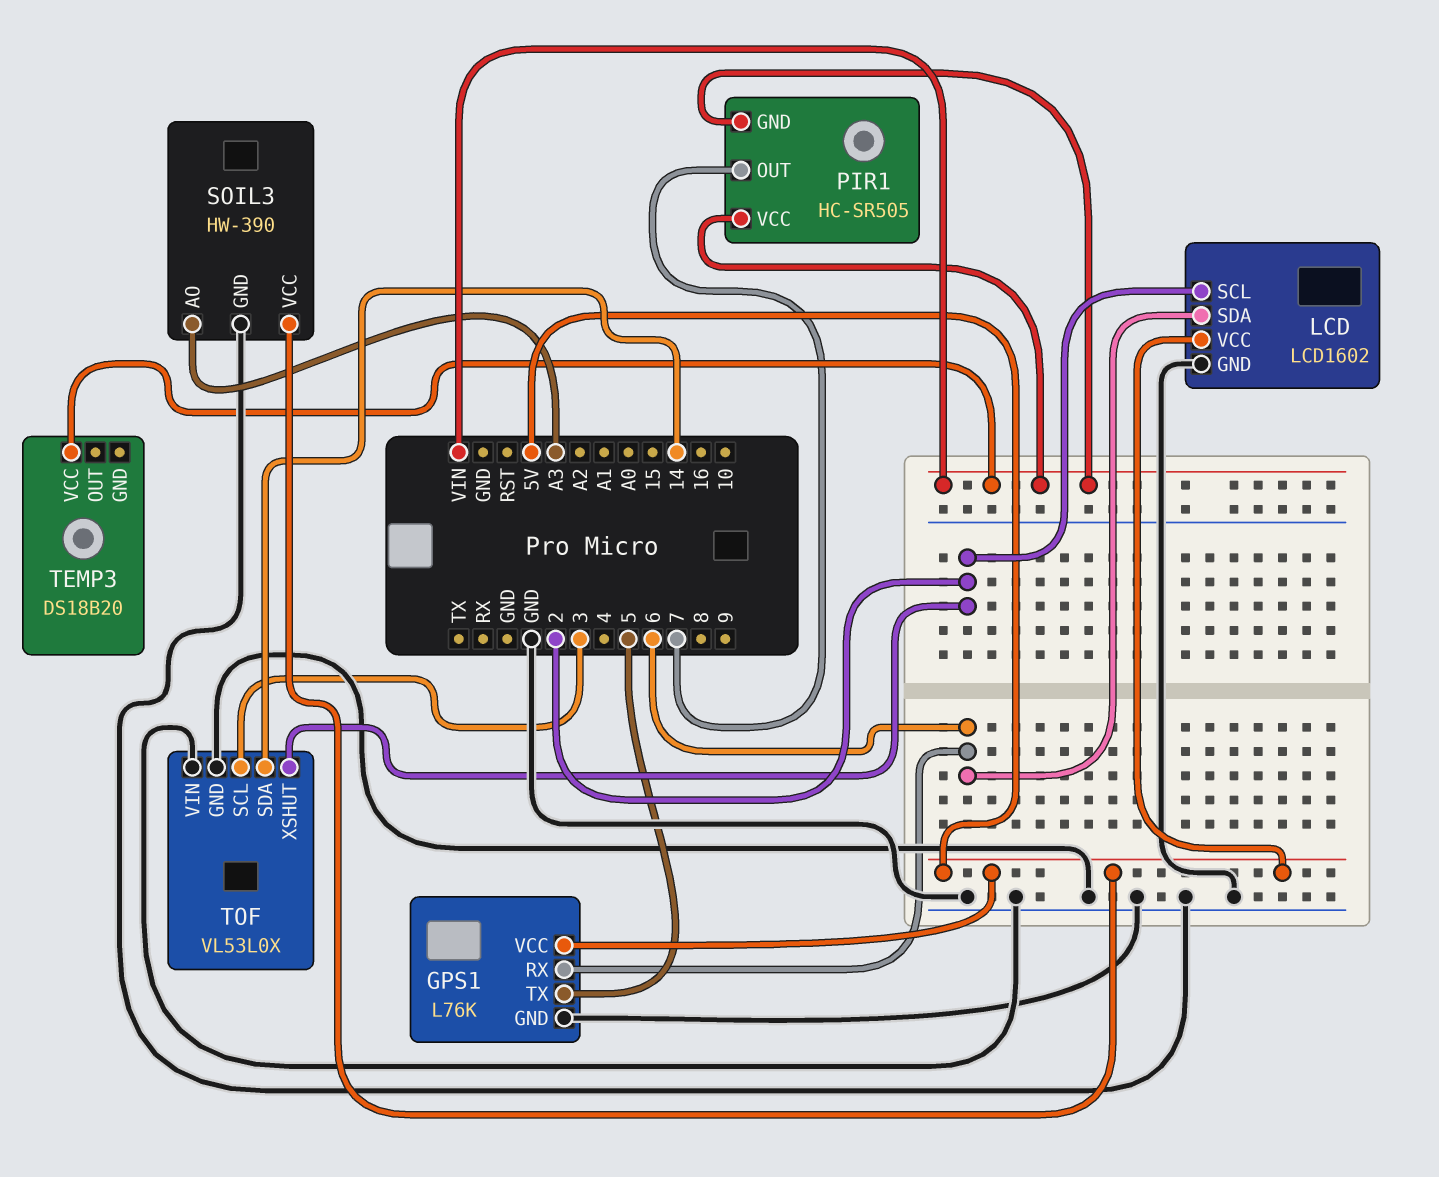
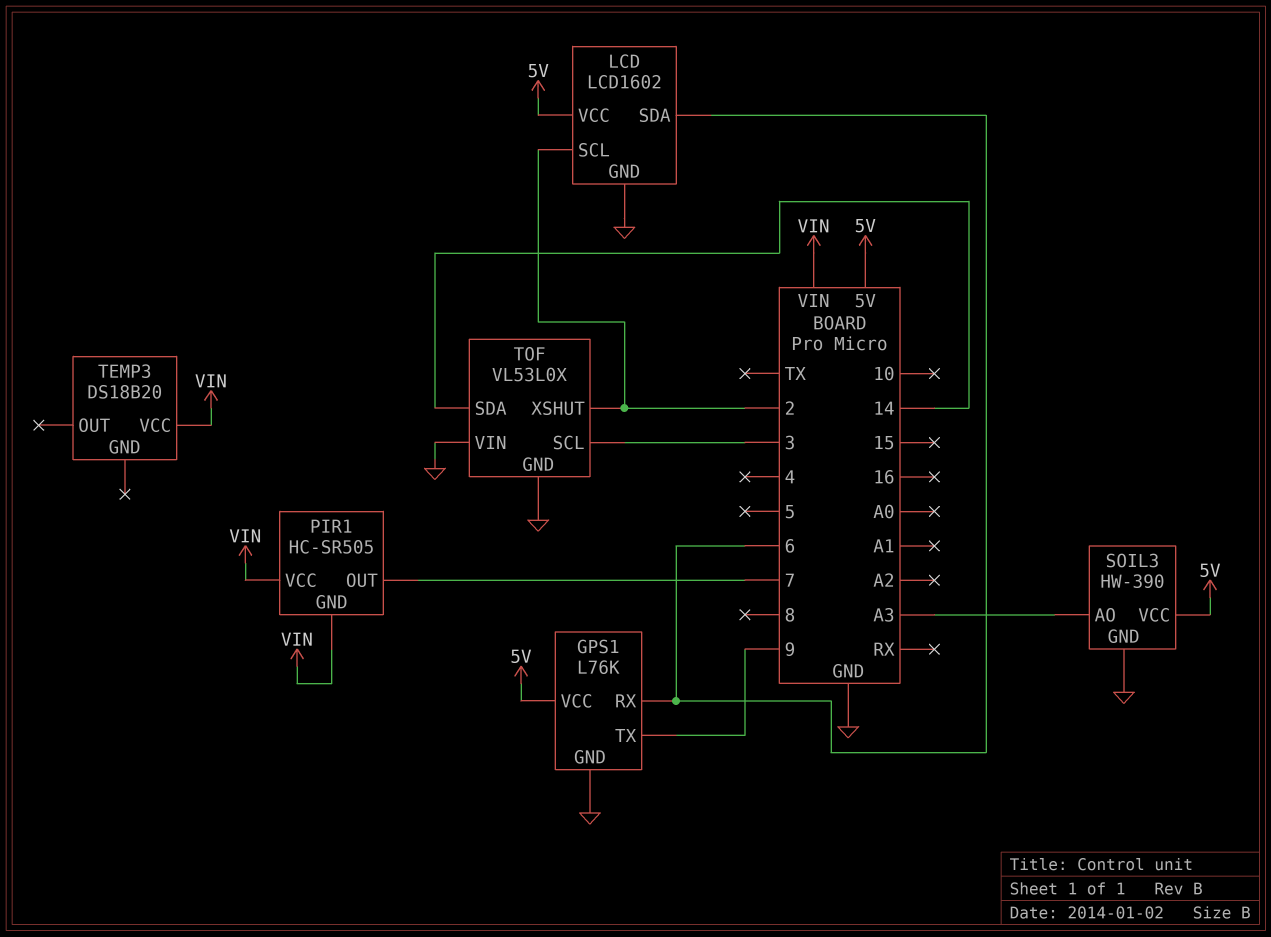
GPS1 pin TX: 5 -> 9

